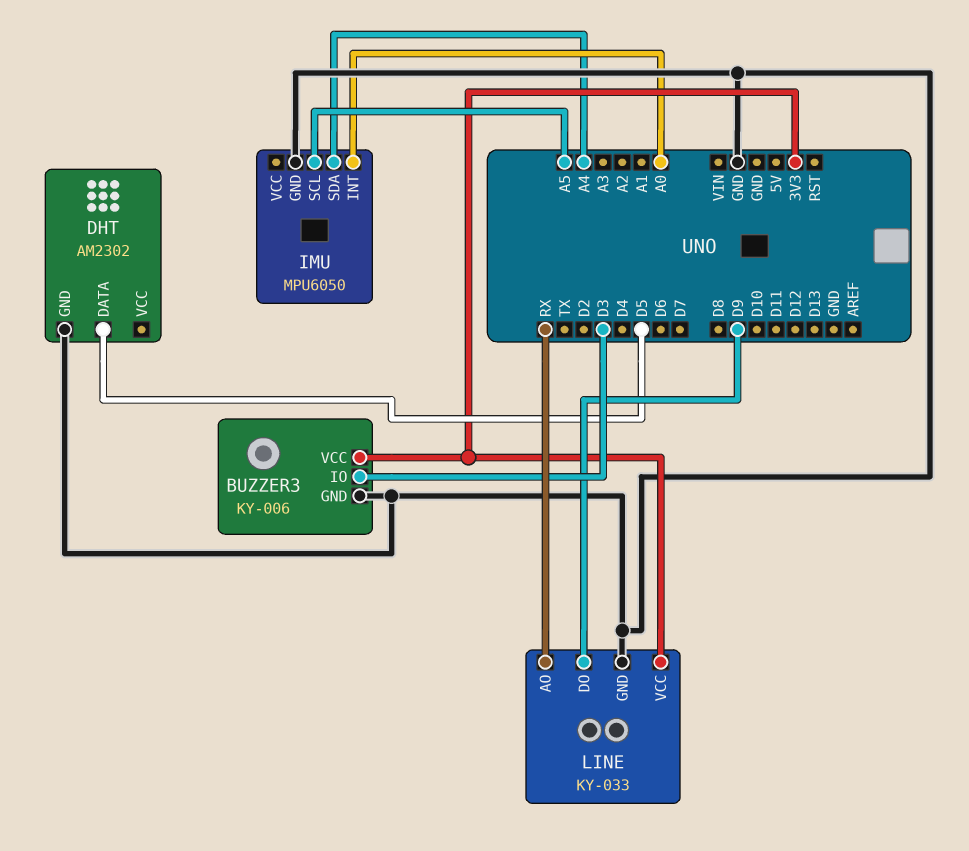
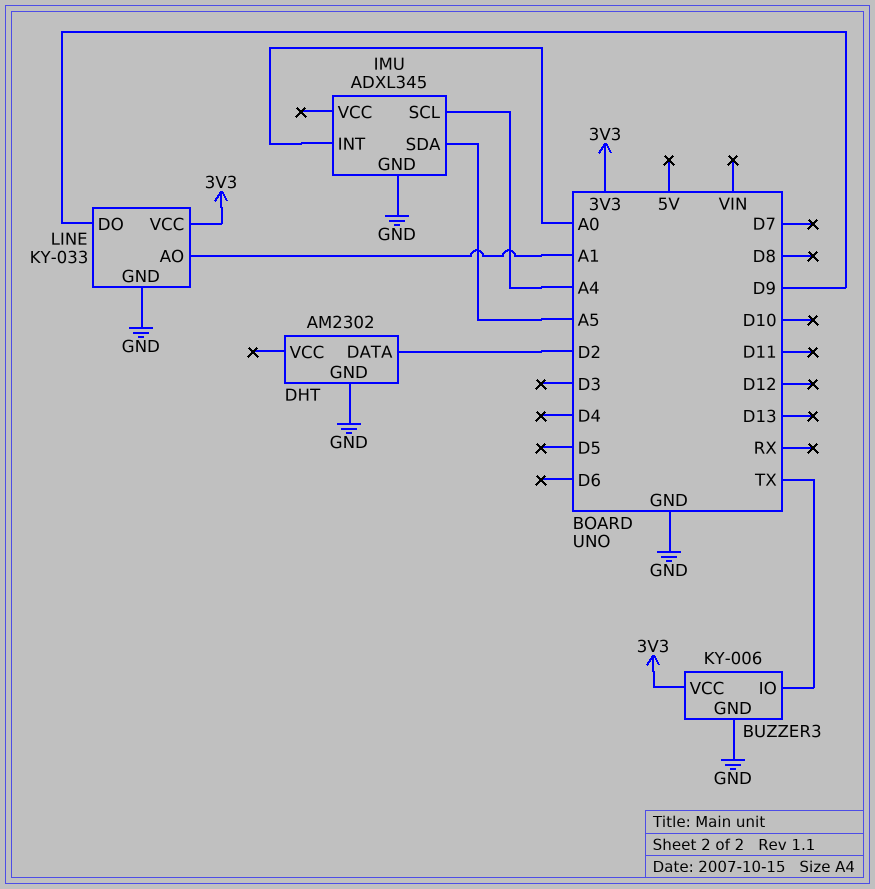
BUZZER3 pin IO: D3 -> TX
DHT pin DATA: D5 -> D2
IMU: MPU6050 -> ADXL345
IMU pin SCL: A5 -> A4
IMU pin SDA: A4 -> A5
LINE pin AO: RX -> A1

